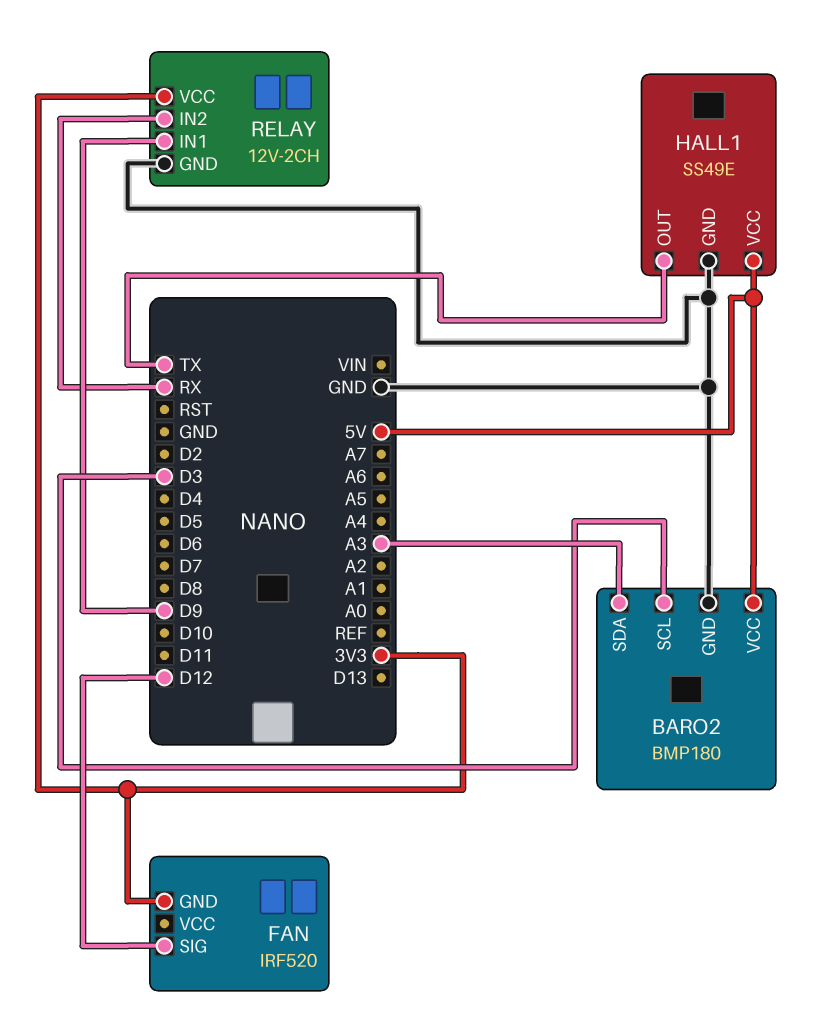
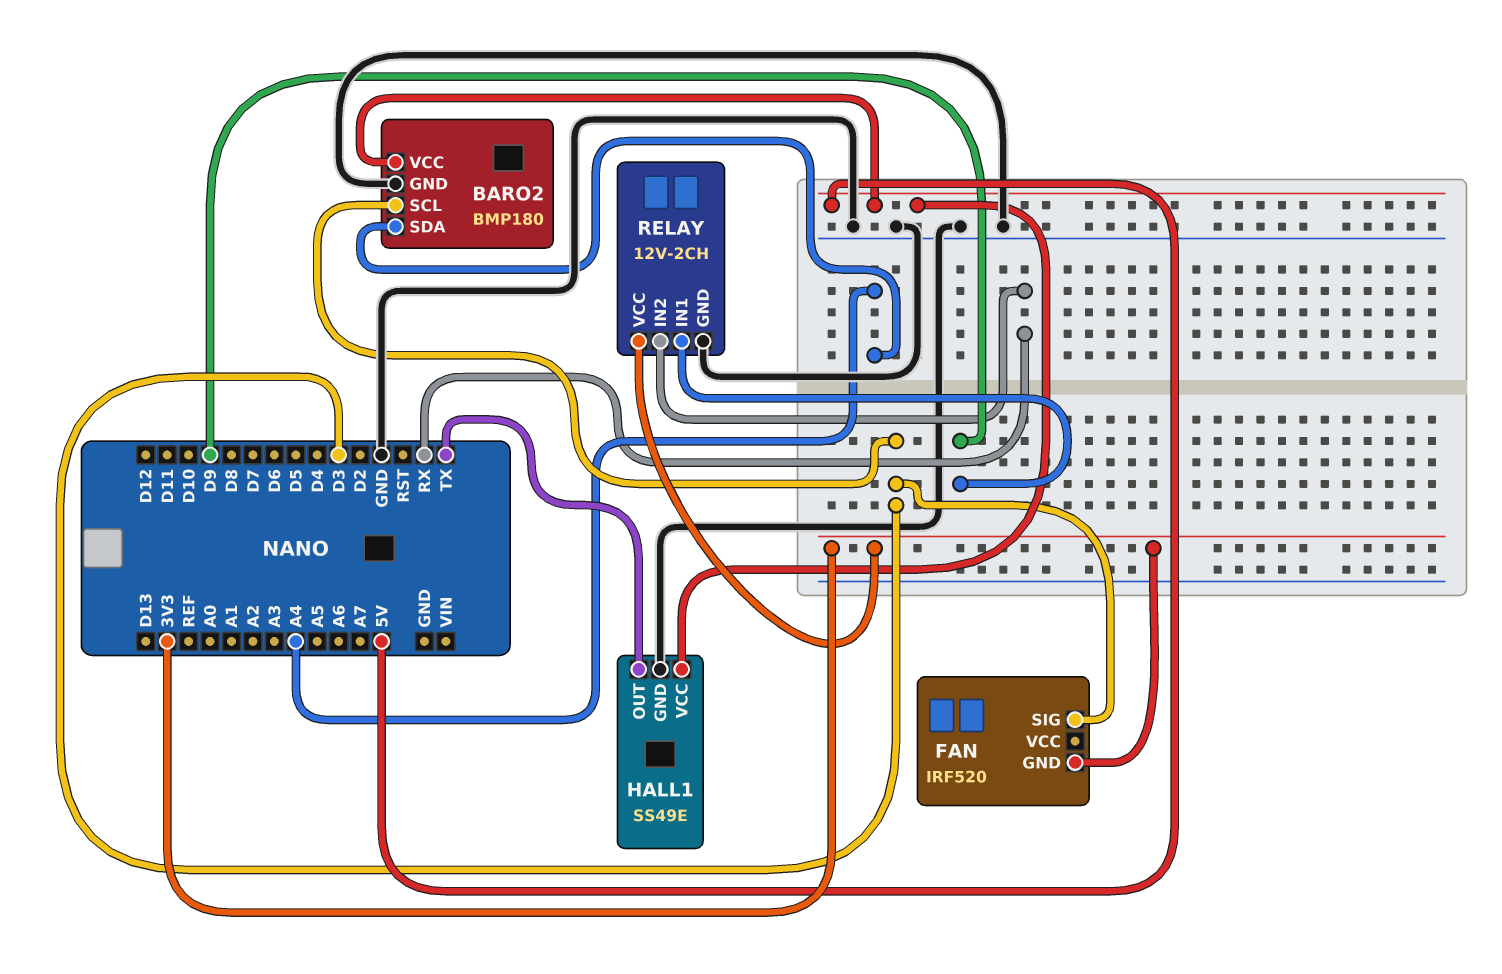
BARO2 pin SDA: A3 -> A4
FAN pin SIG: D12 -> D3

